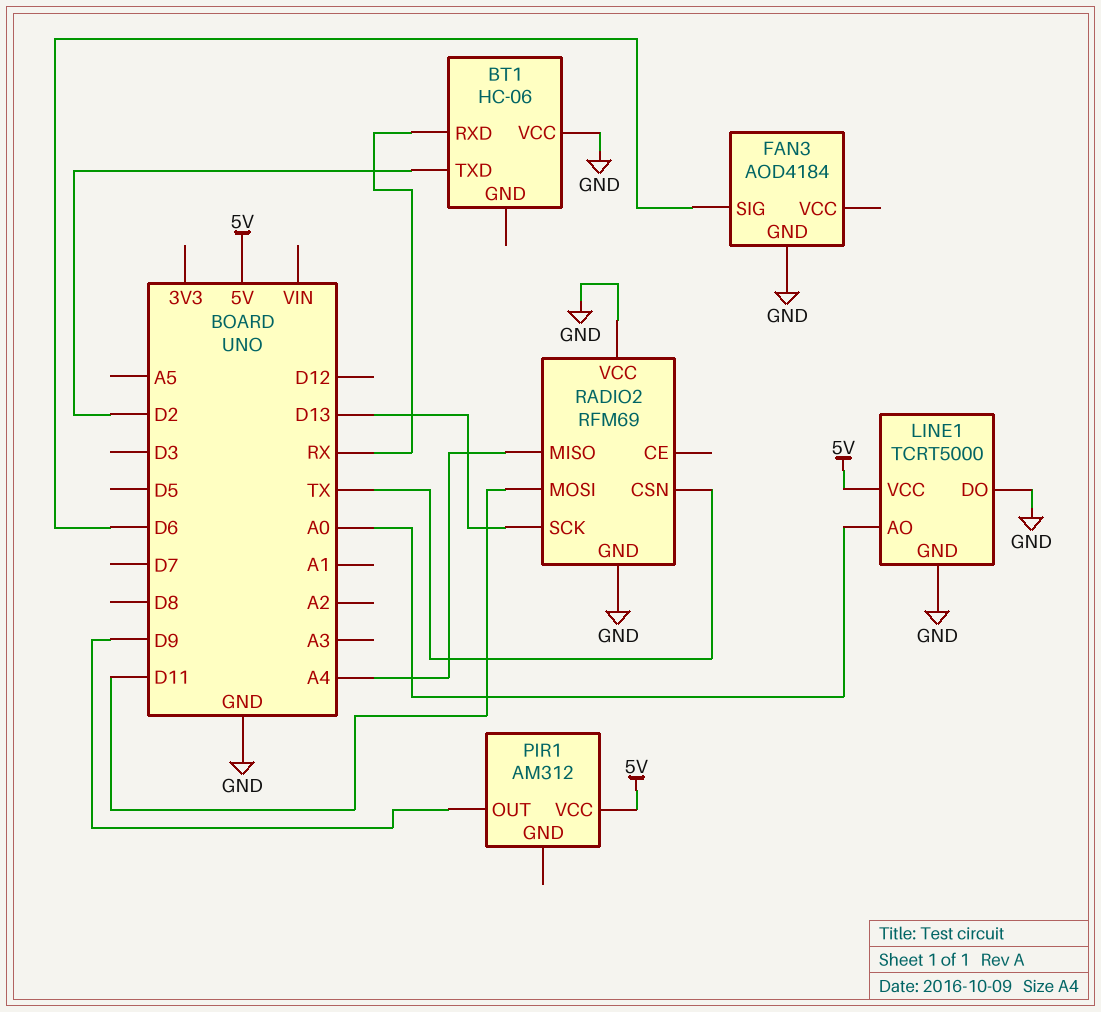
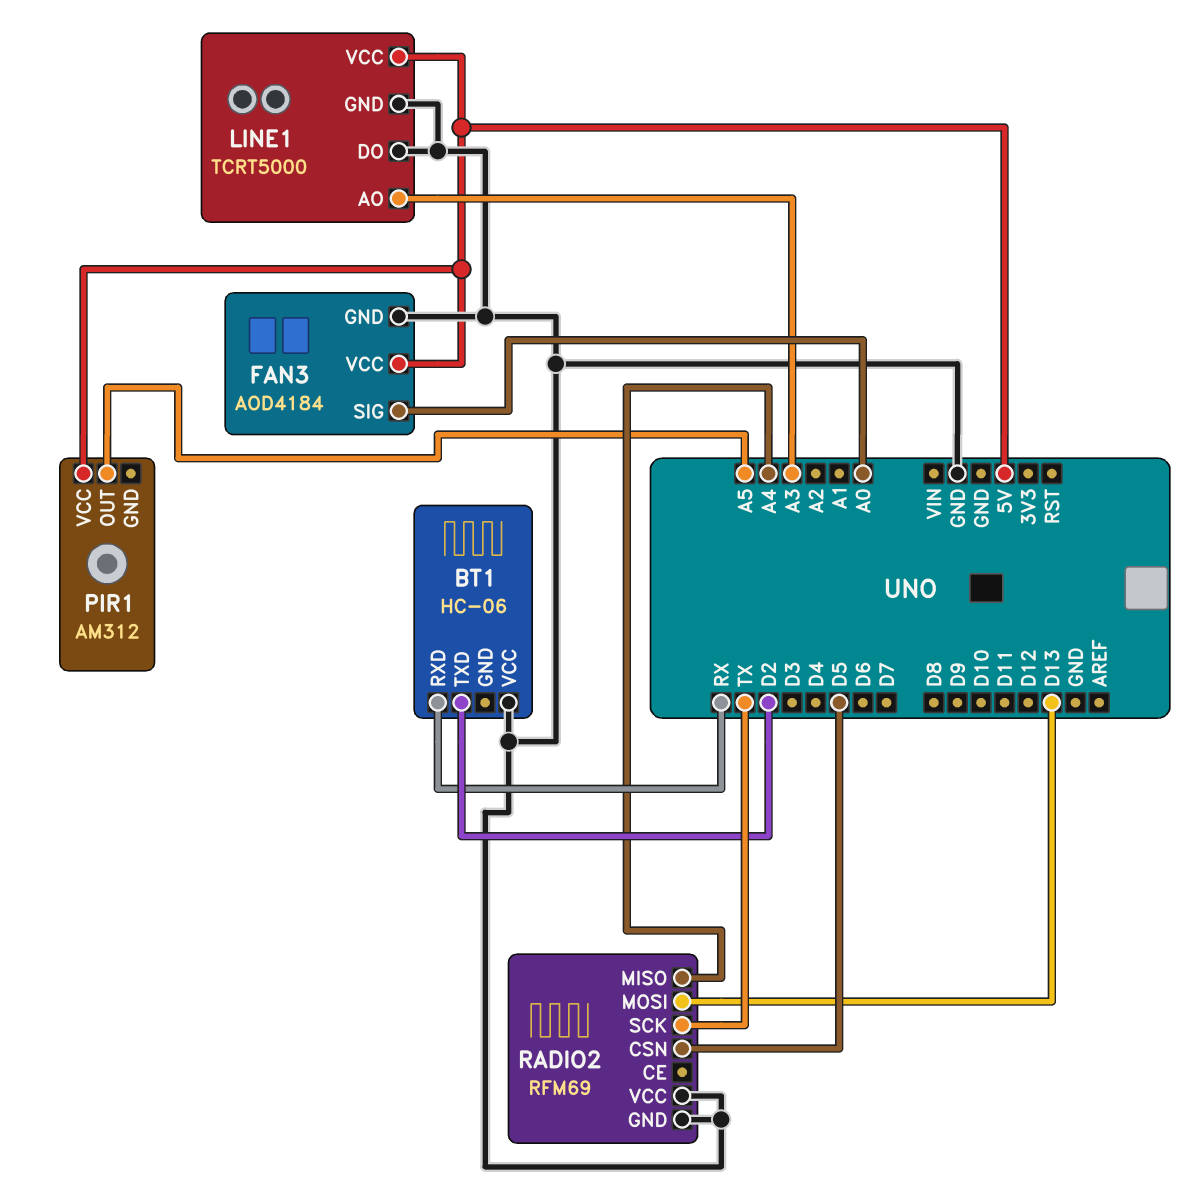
FAN3 pin SIG: D6 -> A0
FAN3 pin VCC: none -> 5V
LINE1 pin AO: A0 -> A3
PIR1 pin OUT: D9 -> A5
RADIO2 pin CSN: TX -> D5
RADIO2 pin MOSI: D11 -> D13
RADIO2 pin SCK: D13 -> TX

